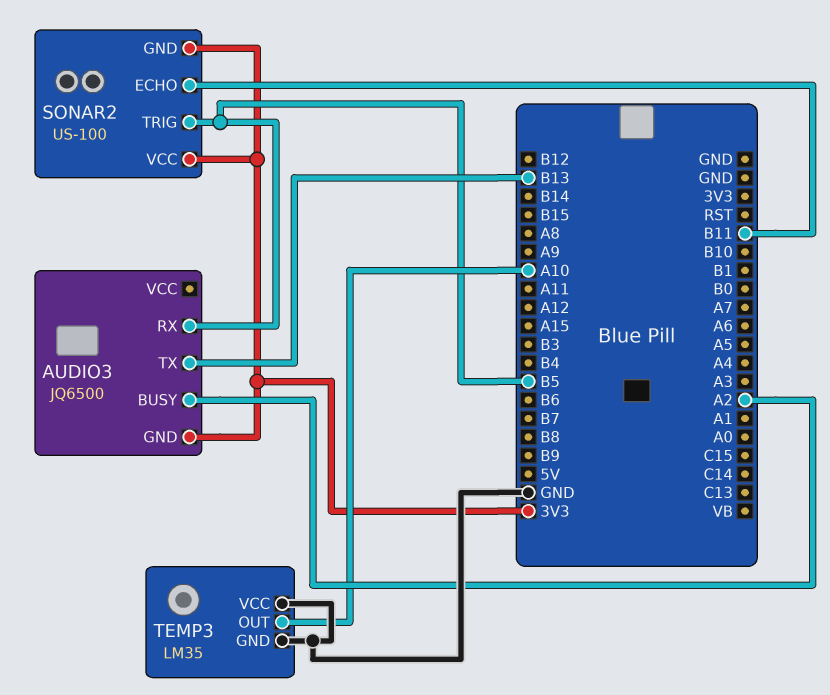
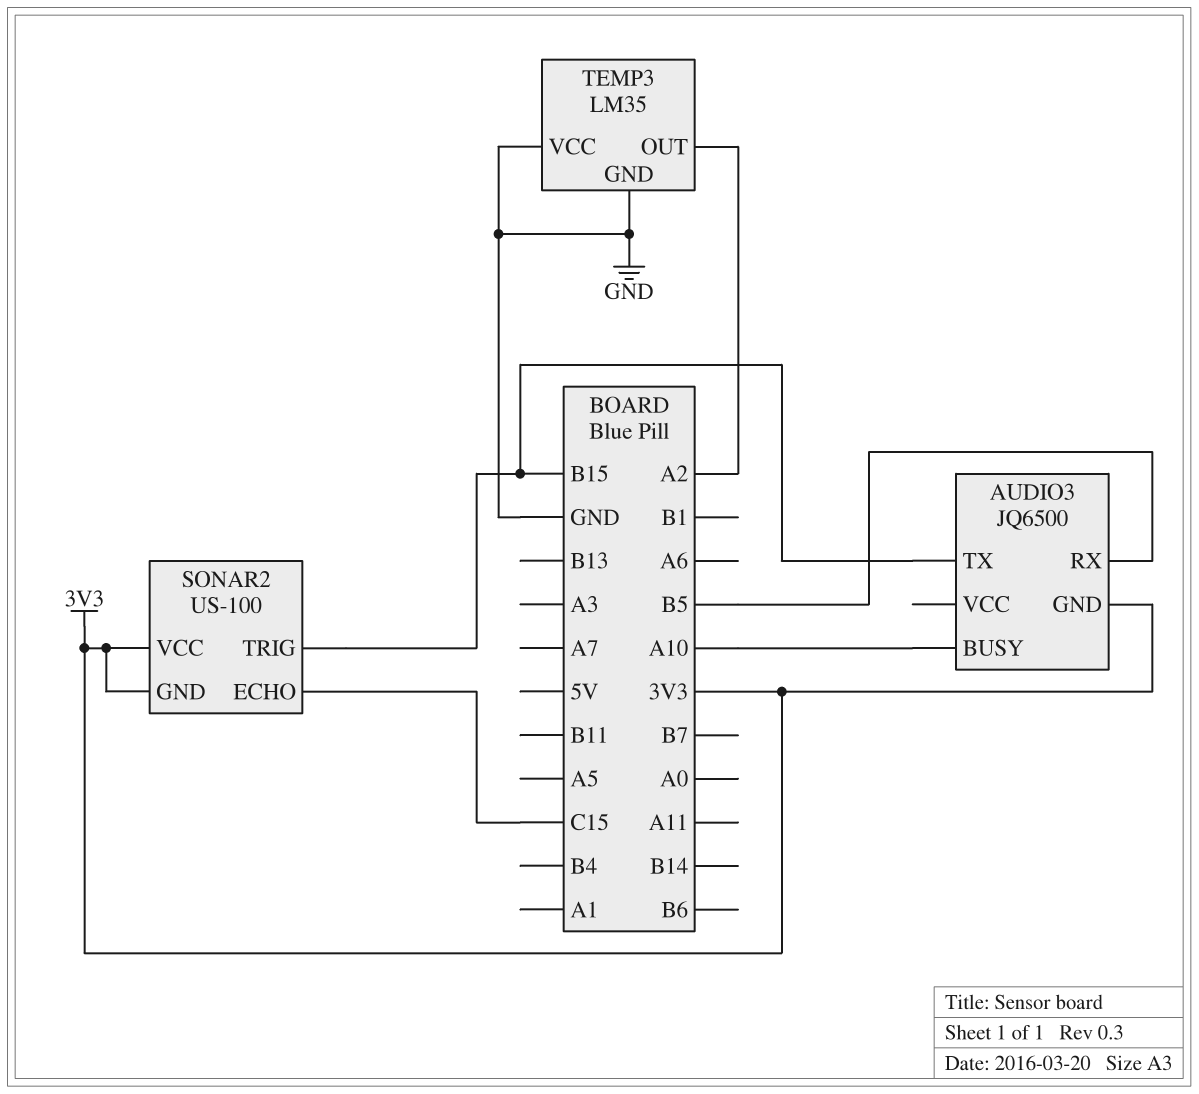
AUDIO3 pin BUSY: A2 -> A10
AUDIO3 pin TX: B13 -> B15
SONAR2 pin ECHO: B11 -> C15
SONAR2 pin TRIG: B5 -> B15
TEMP3 pin OUT: A10 -> A2

